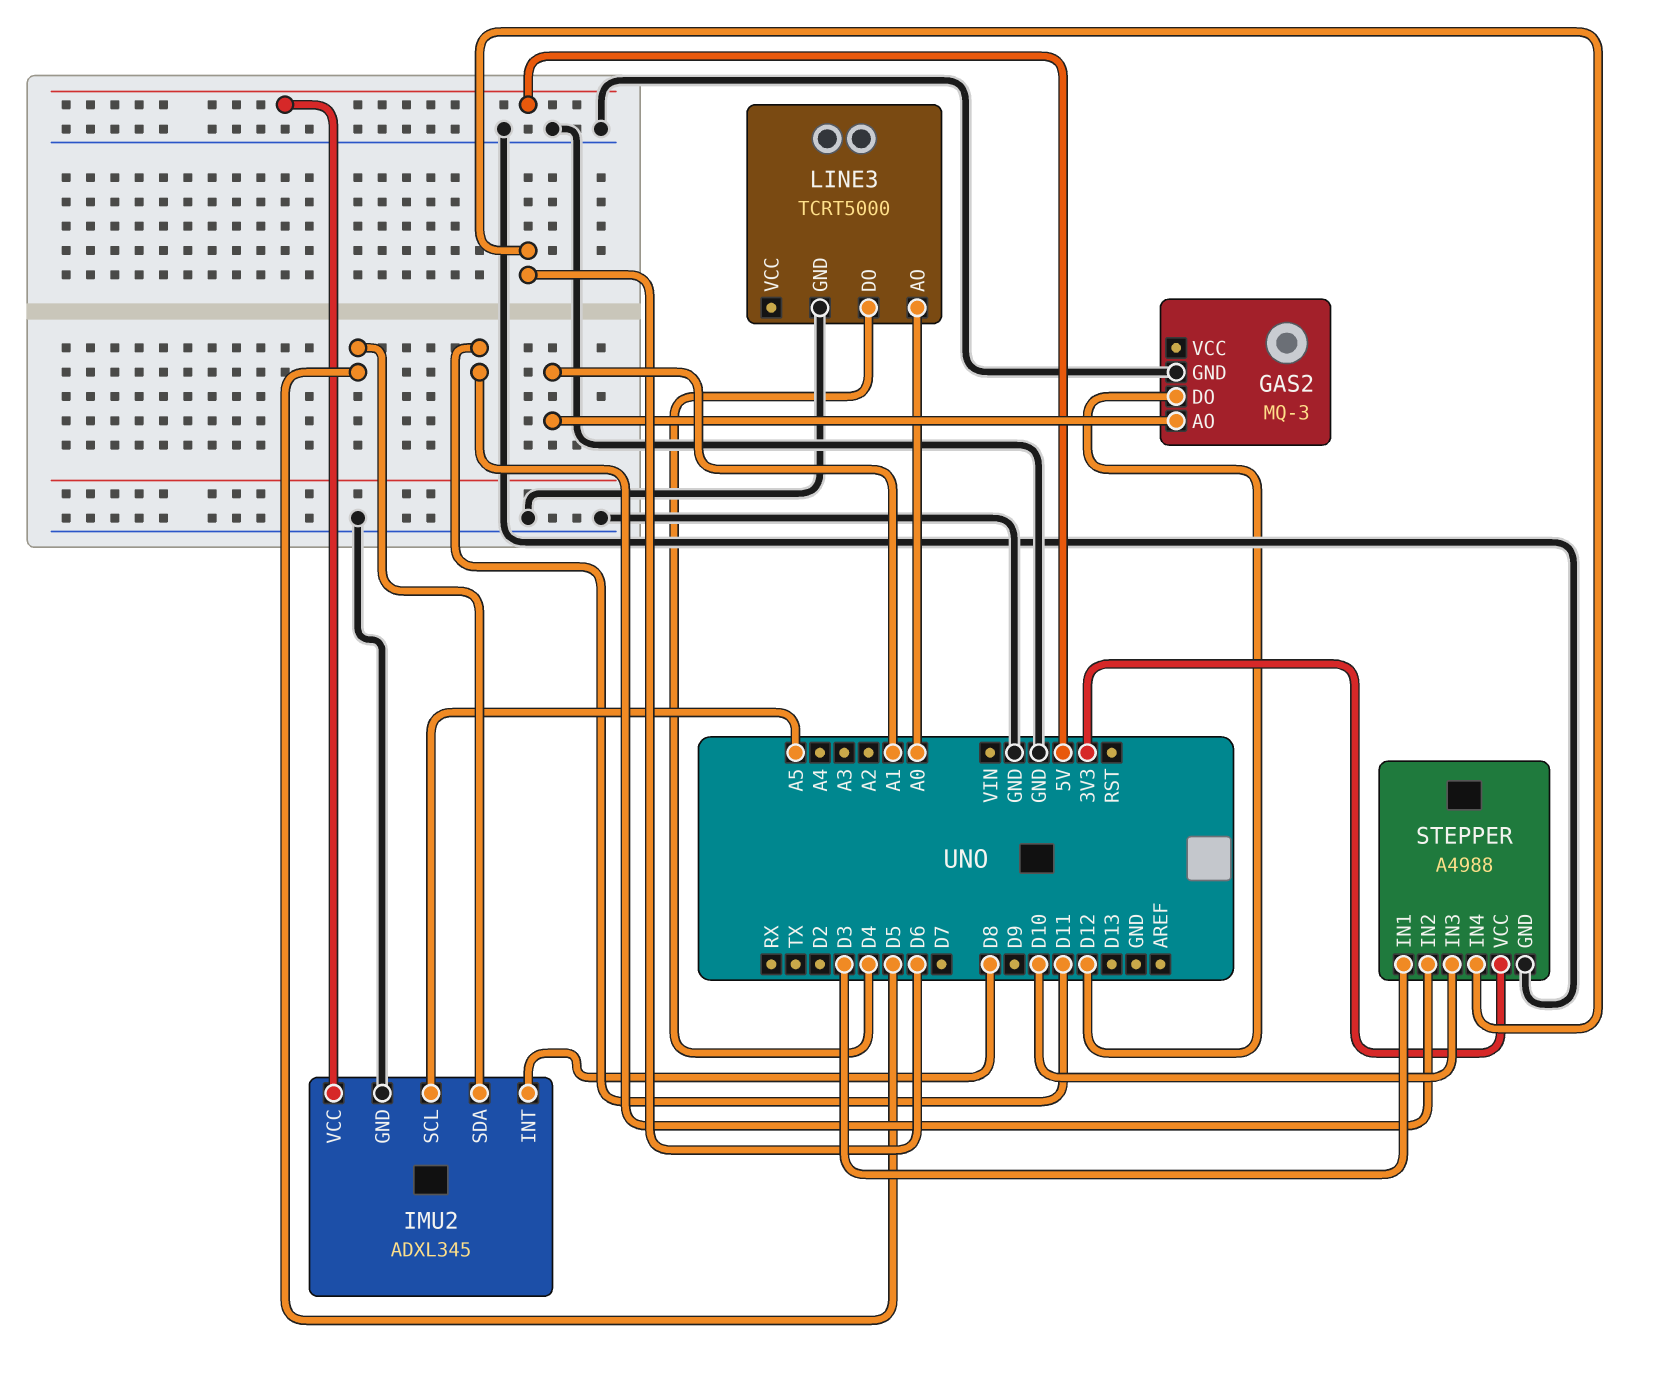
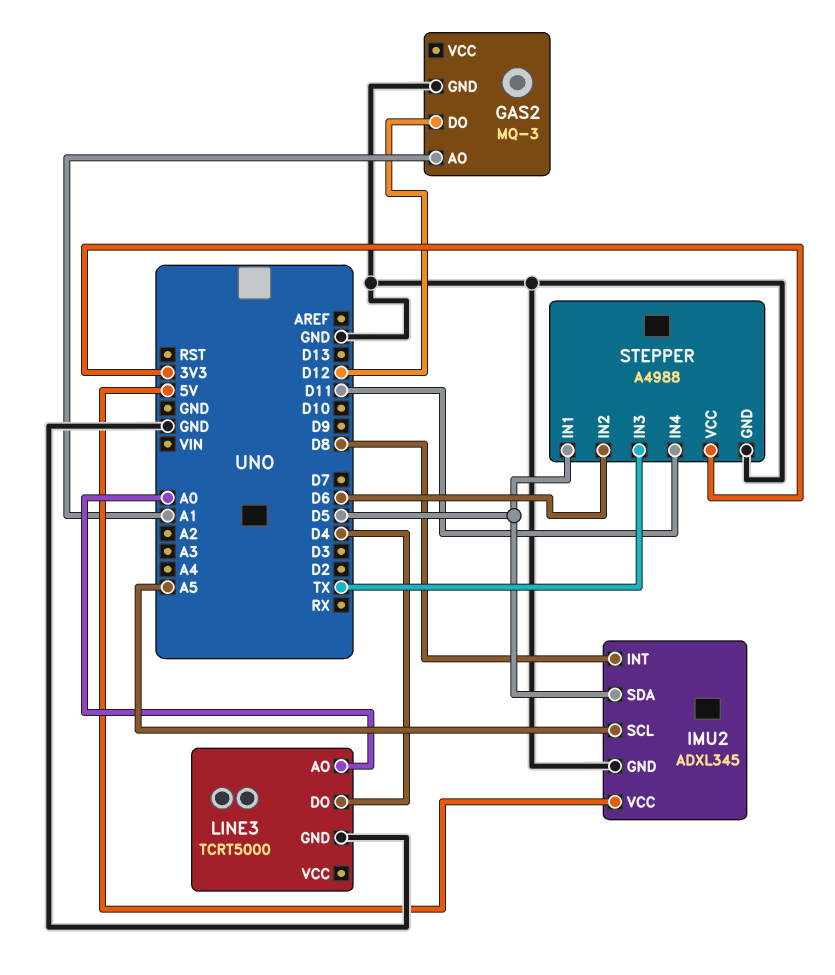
STEPPER pin IN1: D3 -> D5
STEPPER pin IN2: D11 -> D6
STEPPER pin IN3: D10 -> TX
STEPPER pin IN4: D6 -> D11

